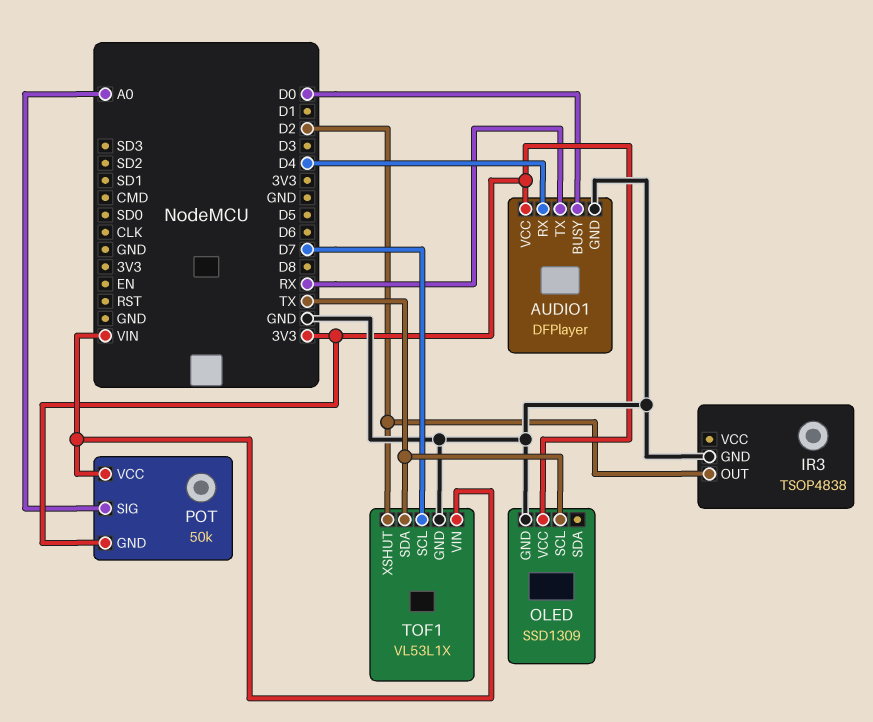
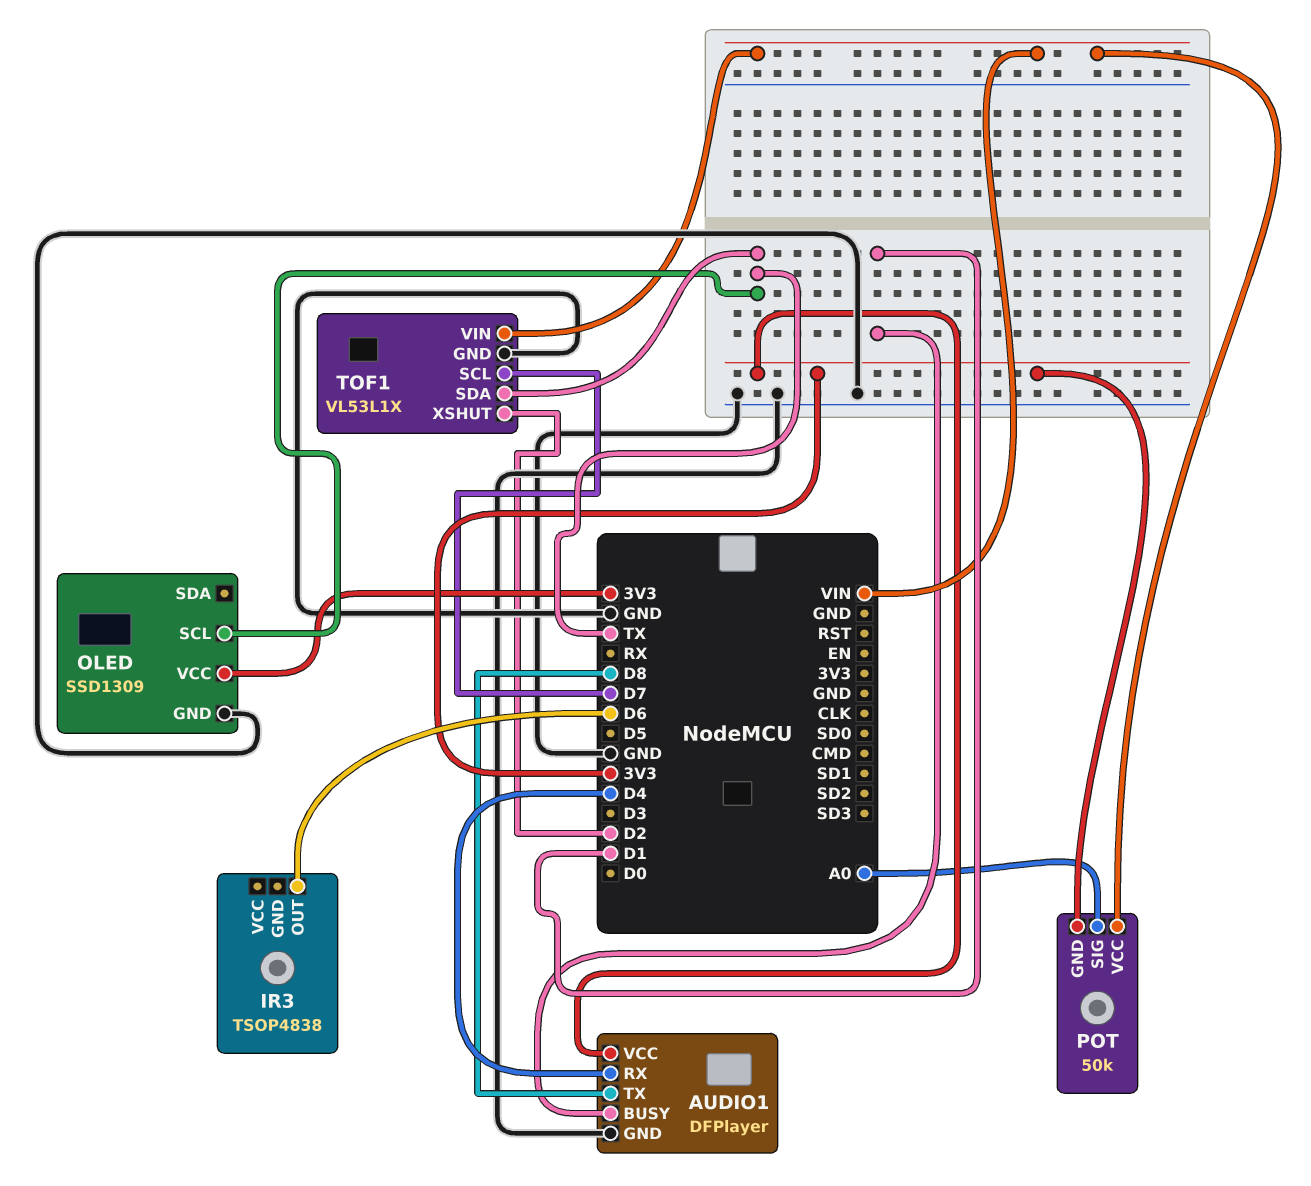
AUDIO1 pin BUSY: D0 -> D1
AUDIO1 pin TX: RX -> D8
IR3 pin GND: GND -> none
IR3 pin OUT: D2 -> D6

